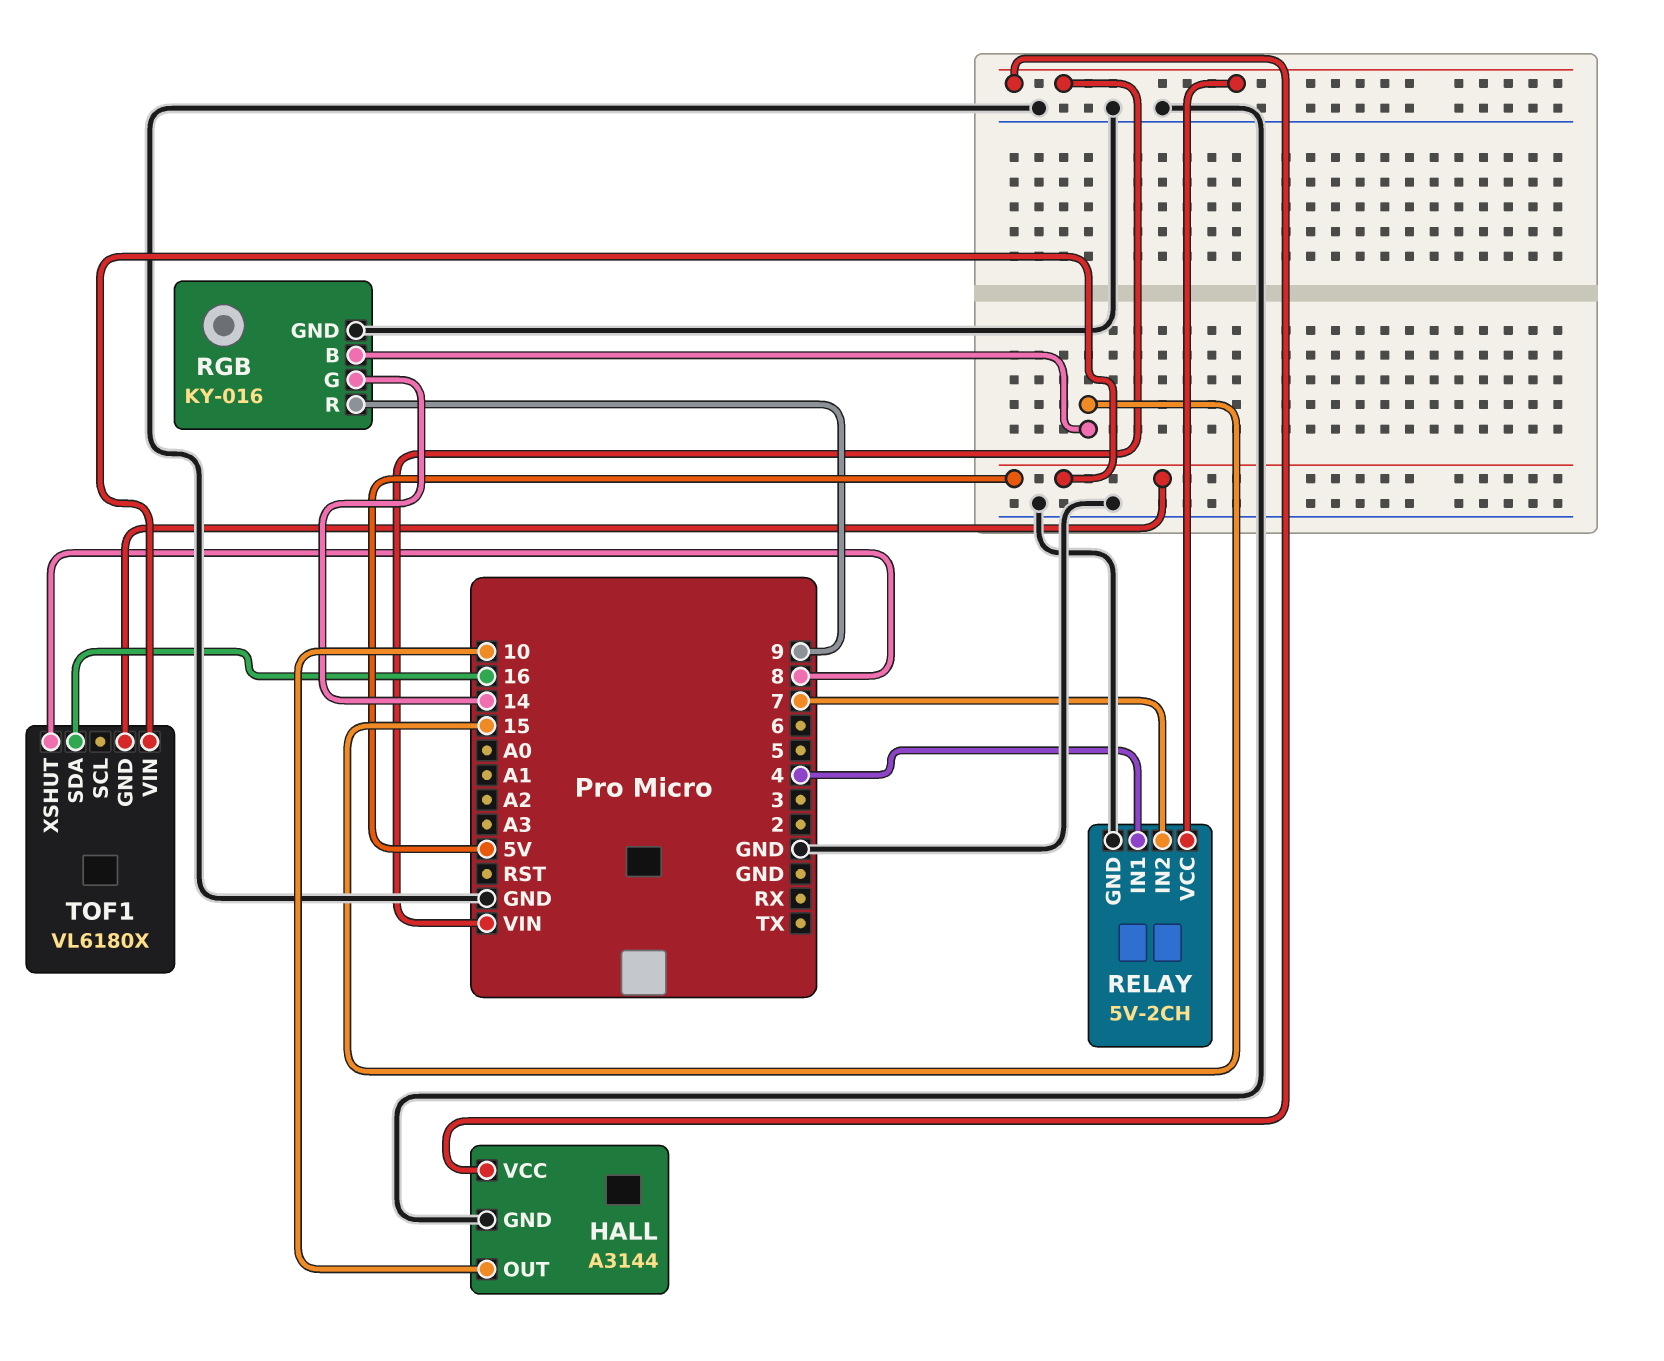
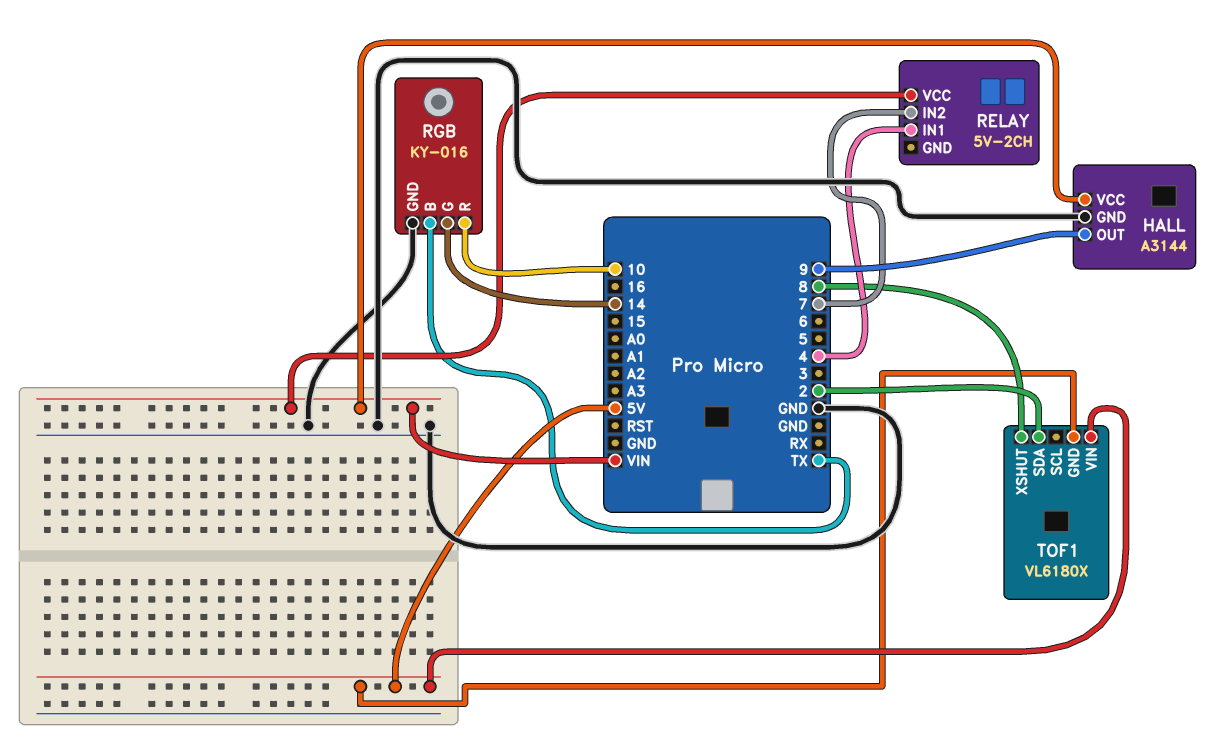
HALL pin OUT: 10 -> 9
RELAY pin GND: GND -> none
RGB pin B: 15 -> TX
RGB pin R: 9 -> 10
TOF1 pin SDA: 16 -> 2

